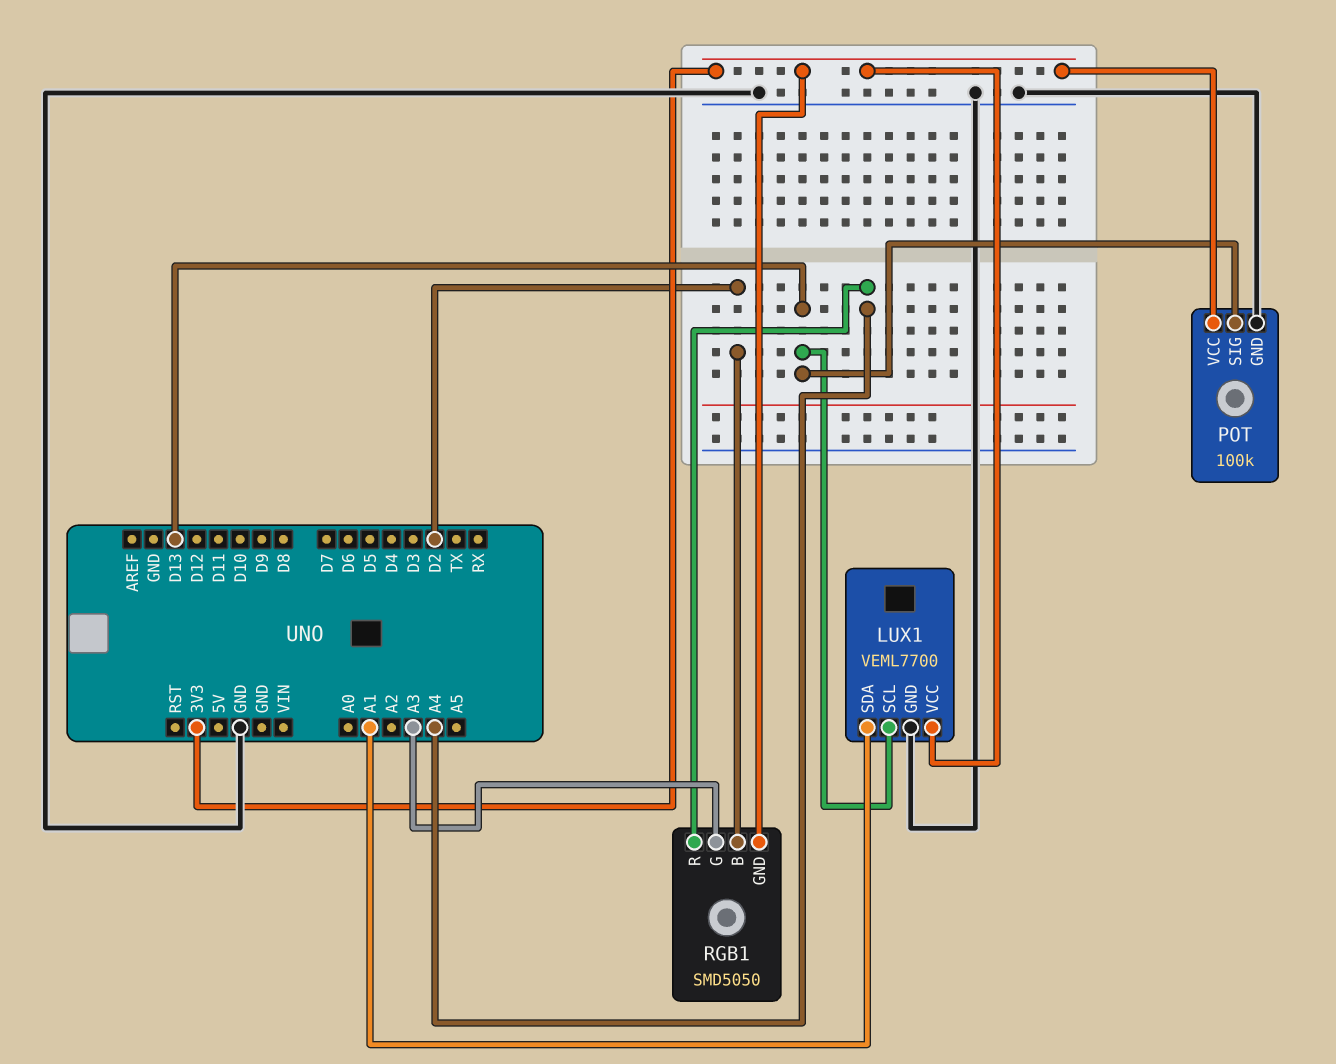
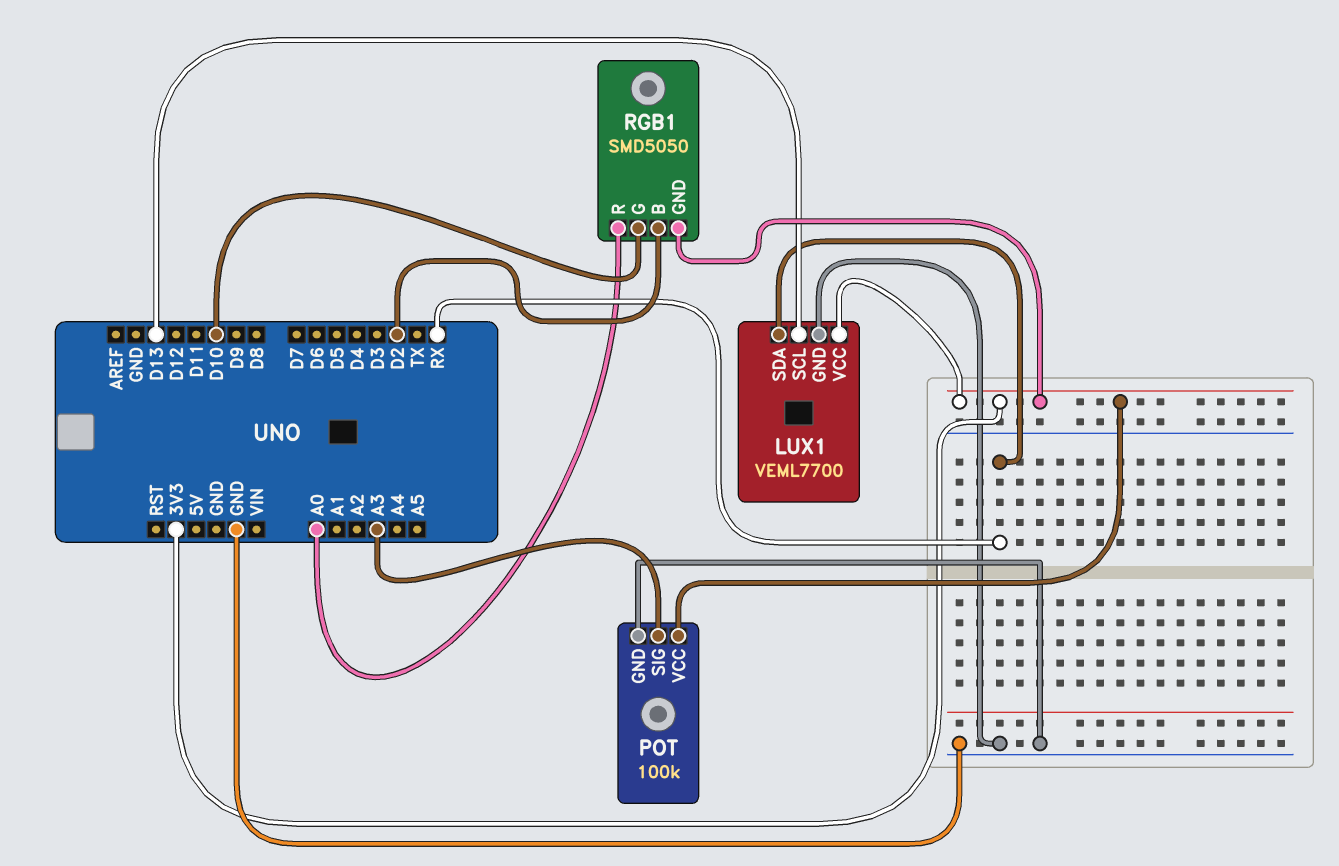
LUX1 pin SDA: A1 -> RX
POT pin SIG: D13 -> A3
RGB1 pin G: A3 -> D10
RGB1 pin R: A4 -> A0

